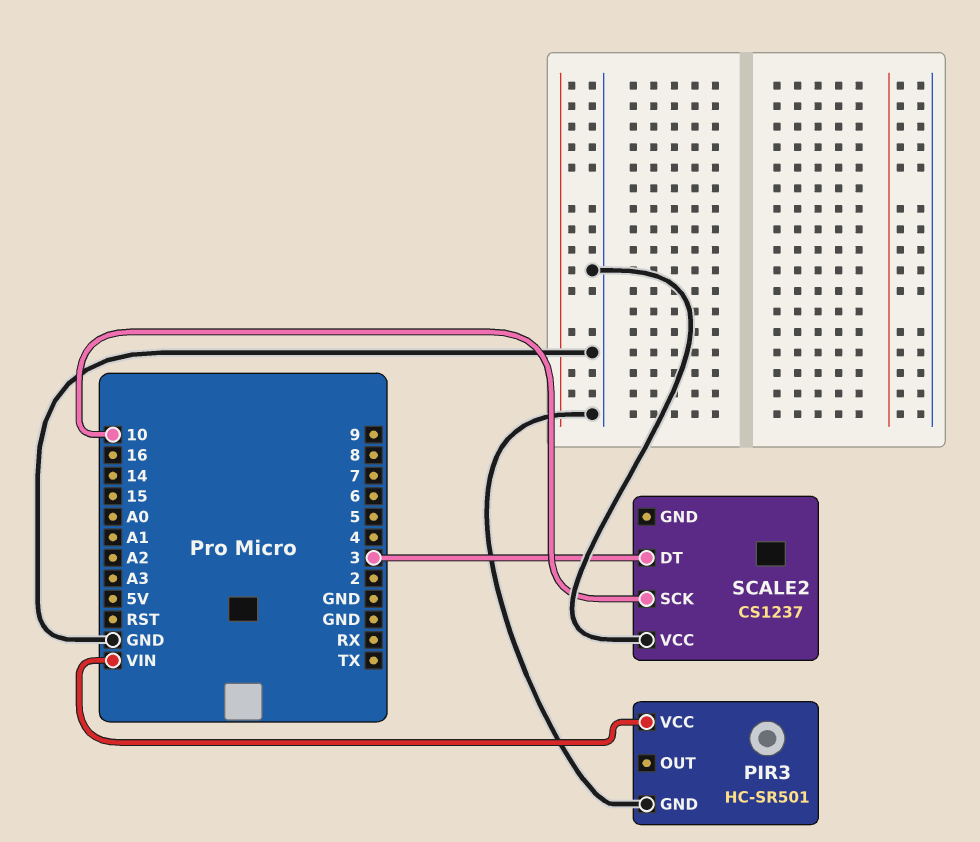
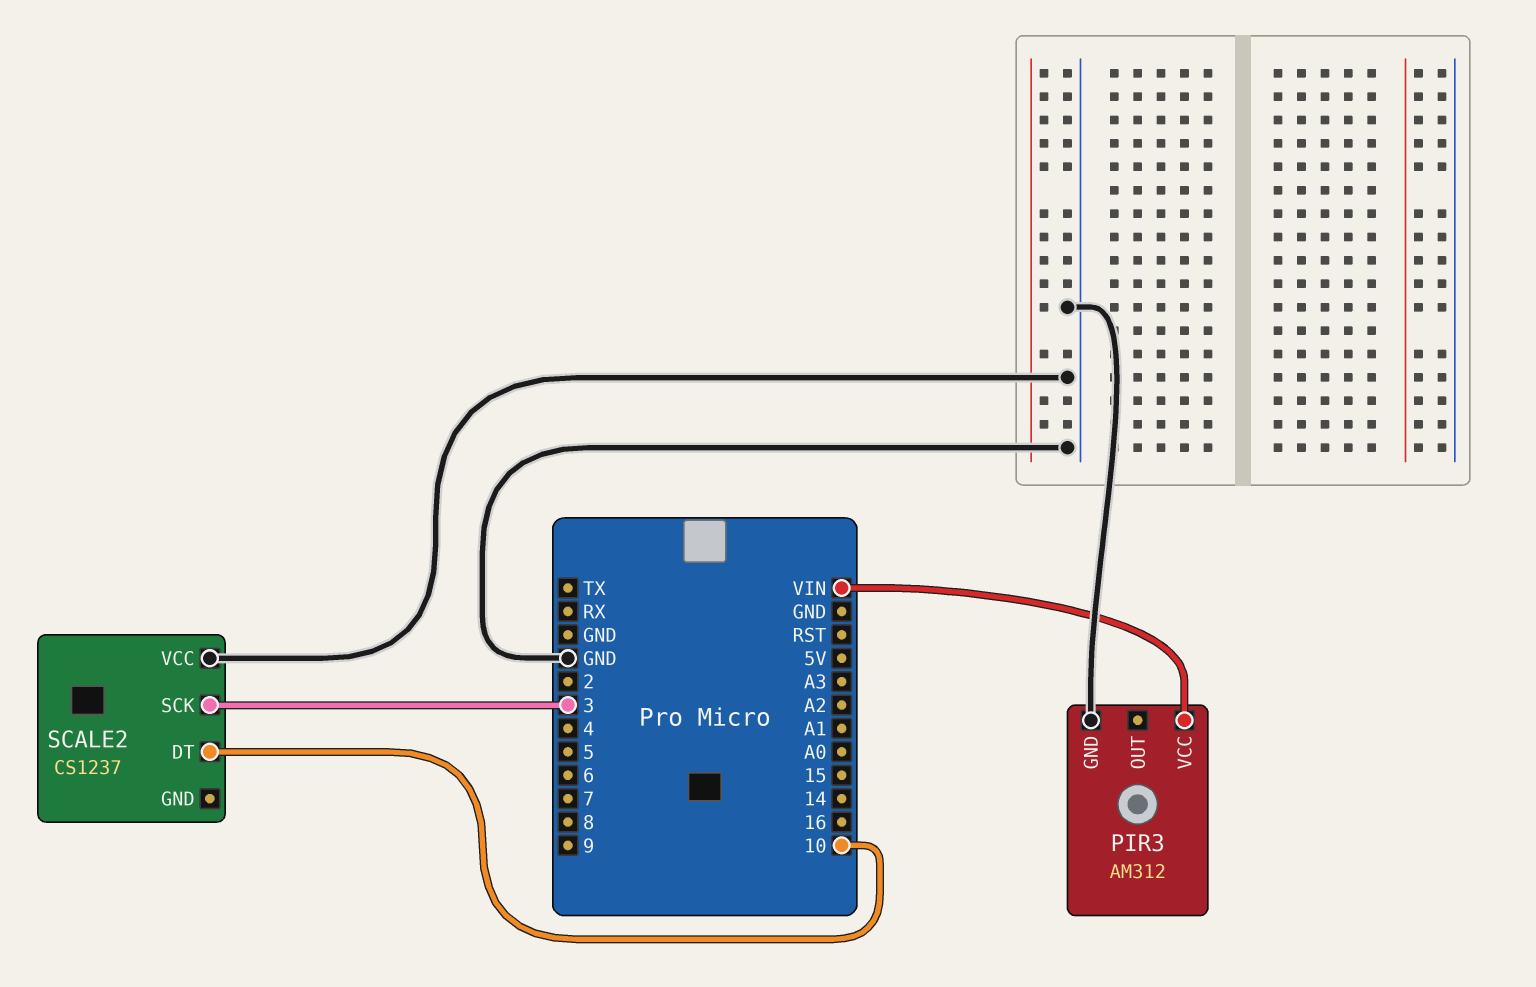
PIR3: HC-SR501 -> AM312
SCALE2 pin DT: 3 -> 10
SCALE2 pin SCK: 10 -> 3

